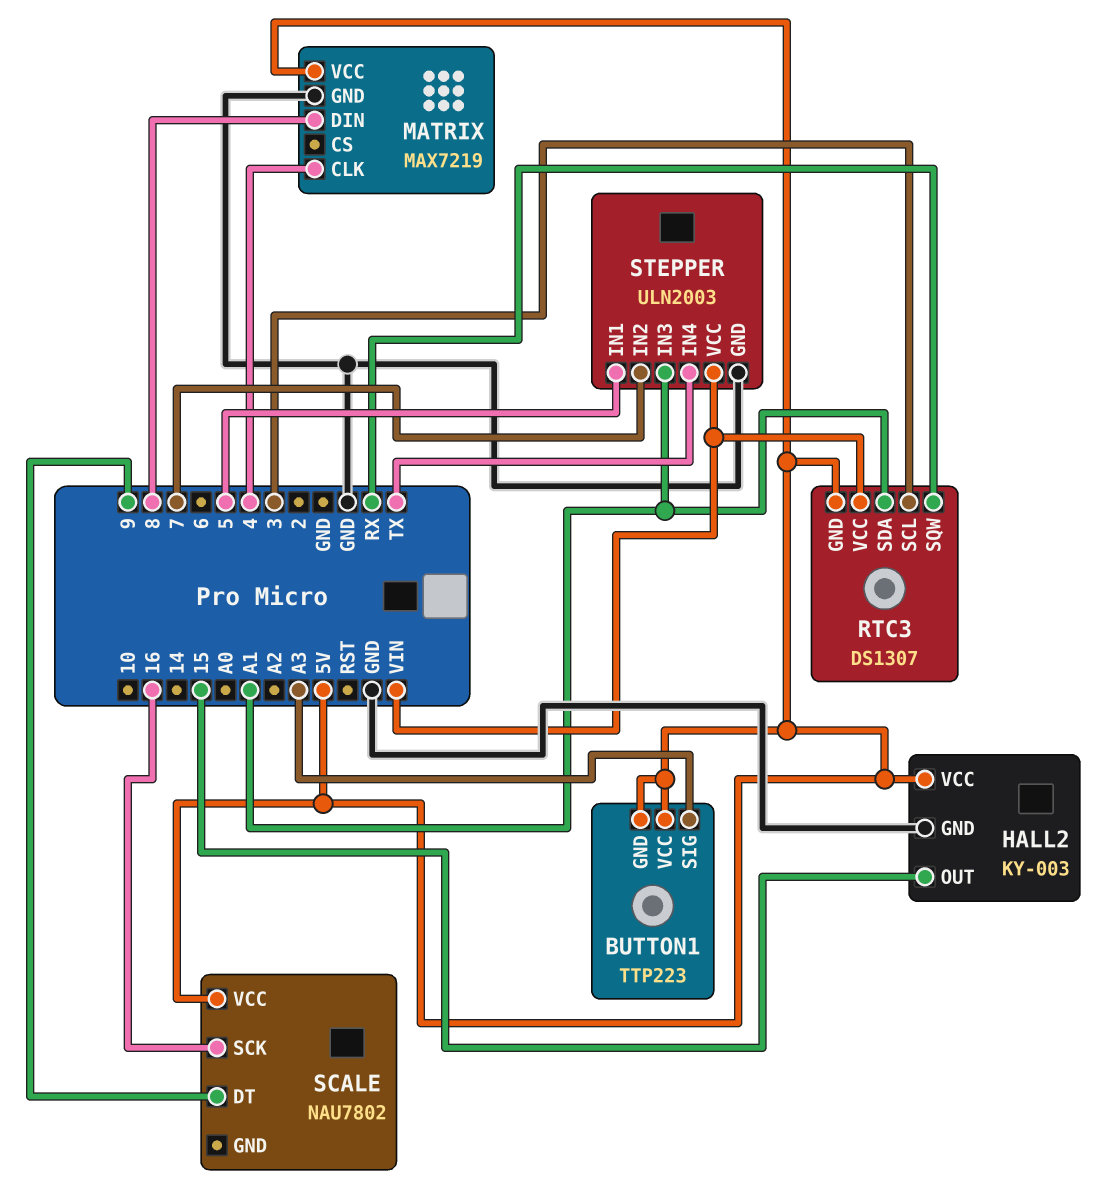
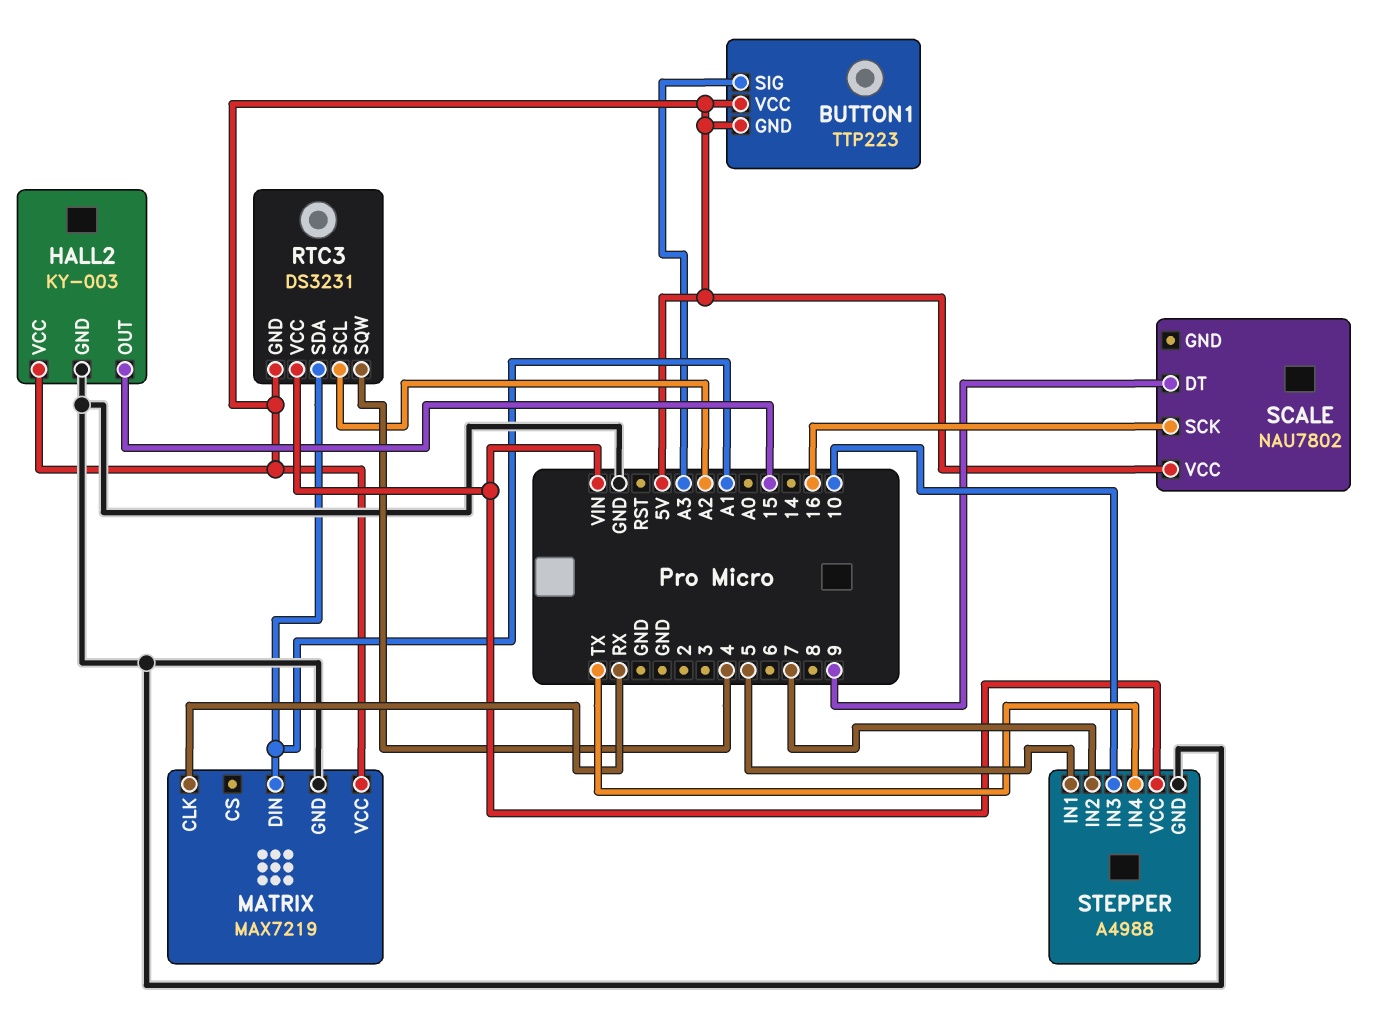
MATRIX pin CLK: 4 -> RX
MATRIX pin DIN: 8 -> A1
RTC3: DS1307 -> DS3231
RTC3 pin SCL: 3 -> A2
RTC3 pin SQW: RX -> 4
STEPPER: ULN2003 -> A4988
STEPPER pin IN3: A1 -> 10

